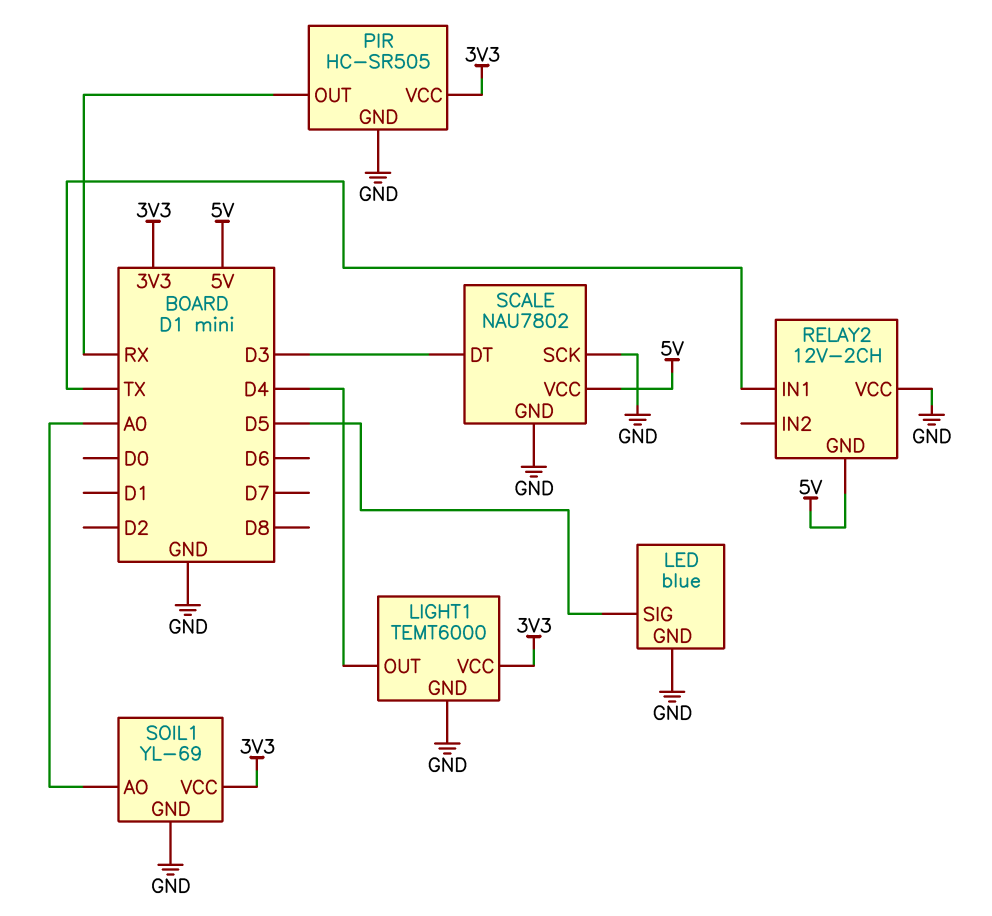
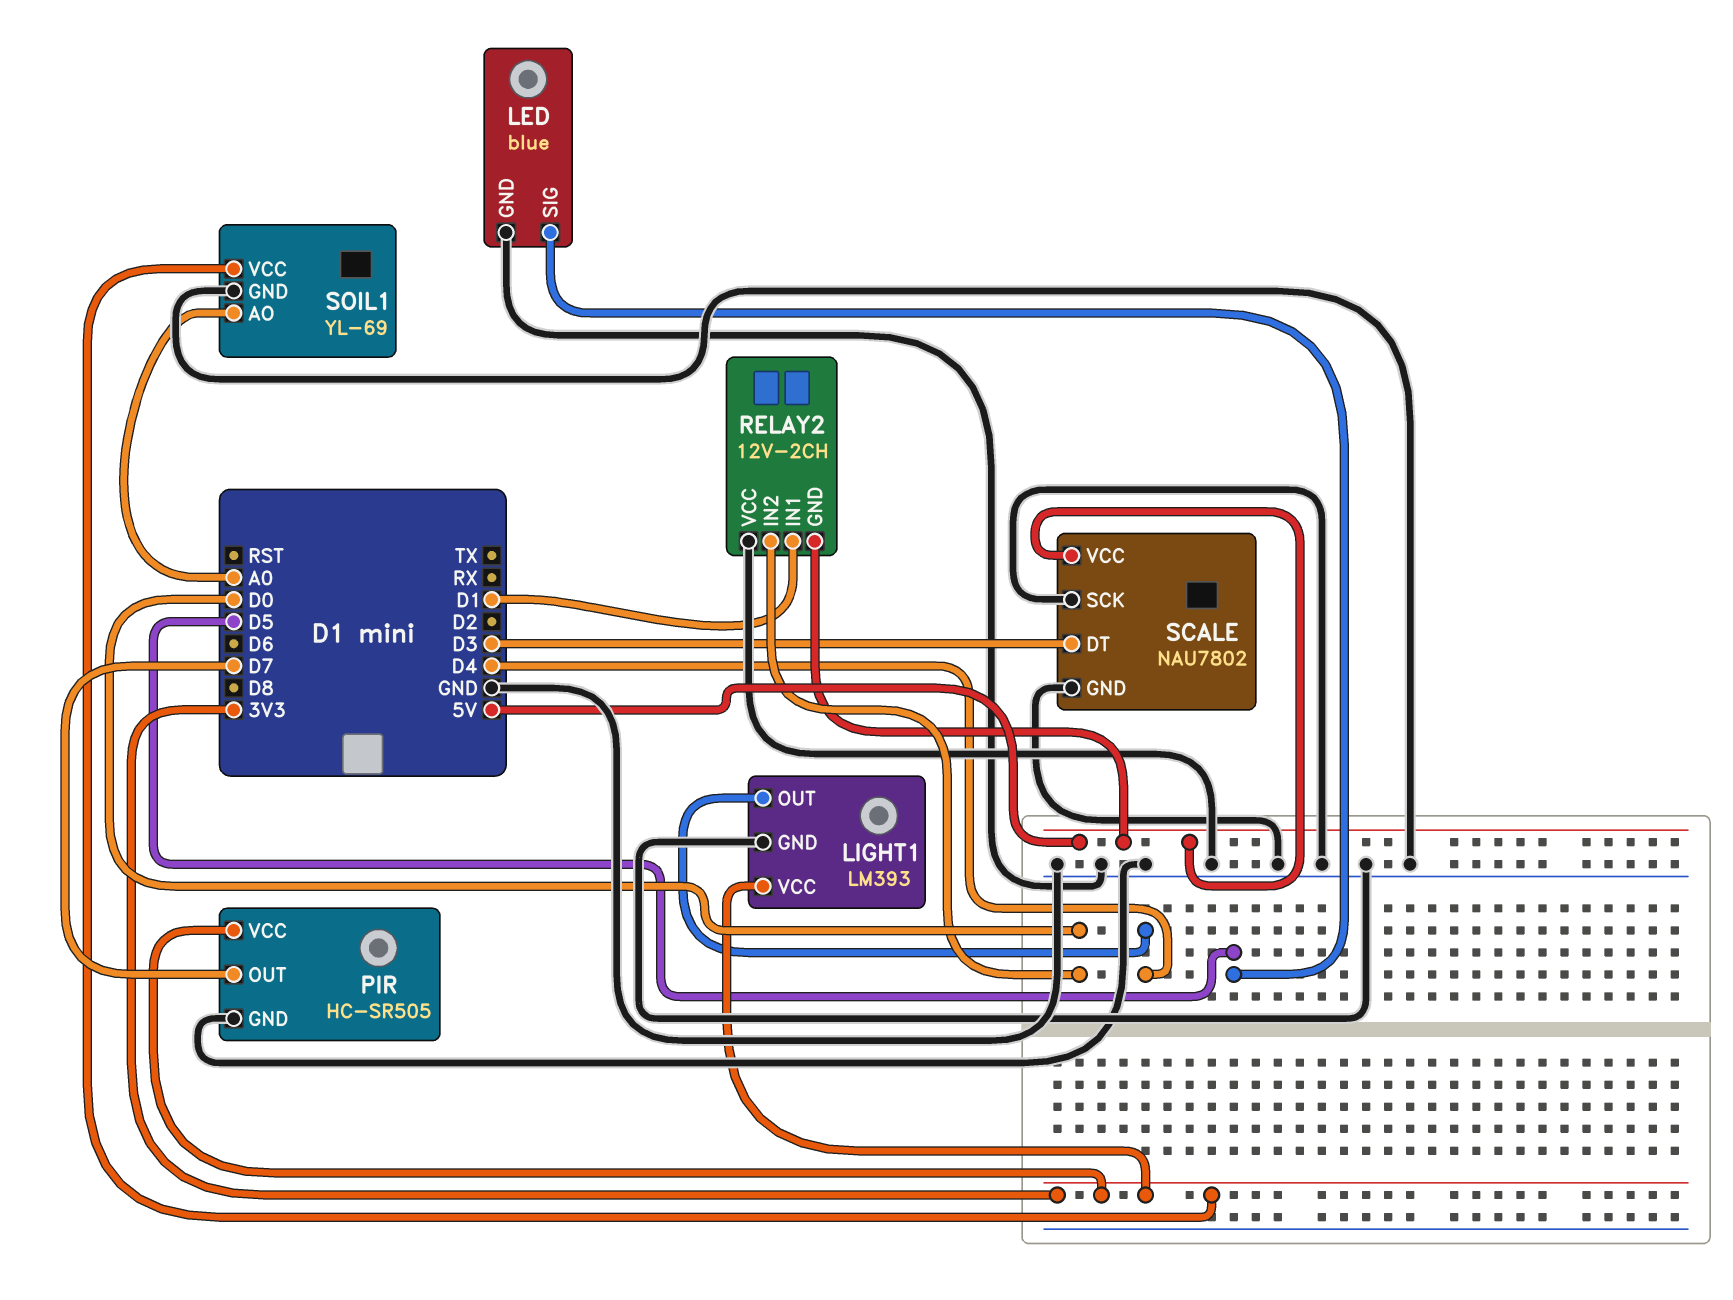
LIGHT1: TEMT6000 -> LM393
PIR pin OUT: RX -> D7
RELAY2 pin IN1: TX -> D1
RELAY2 pin IN2: none -> D0

